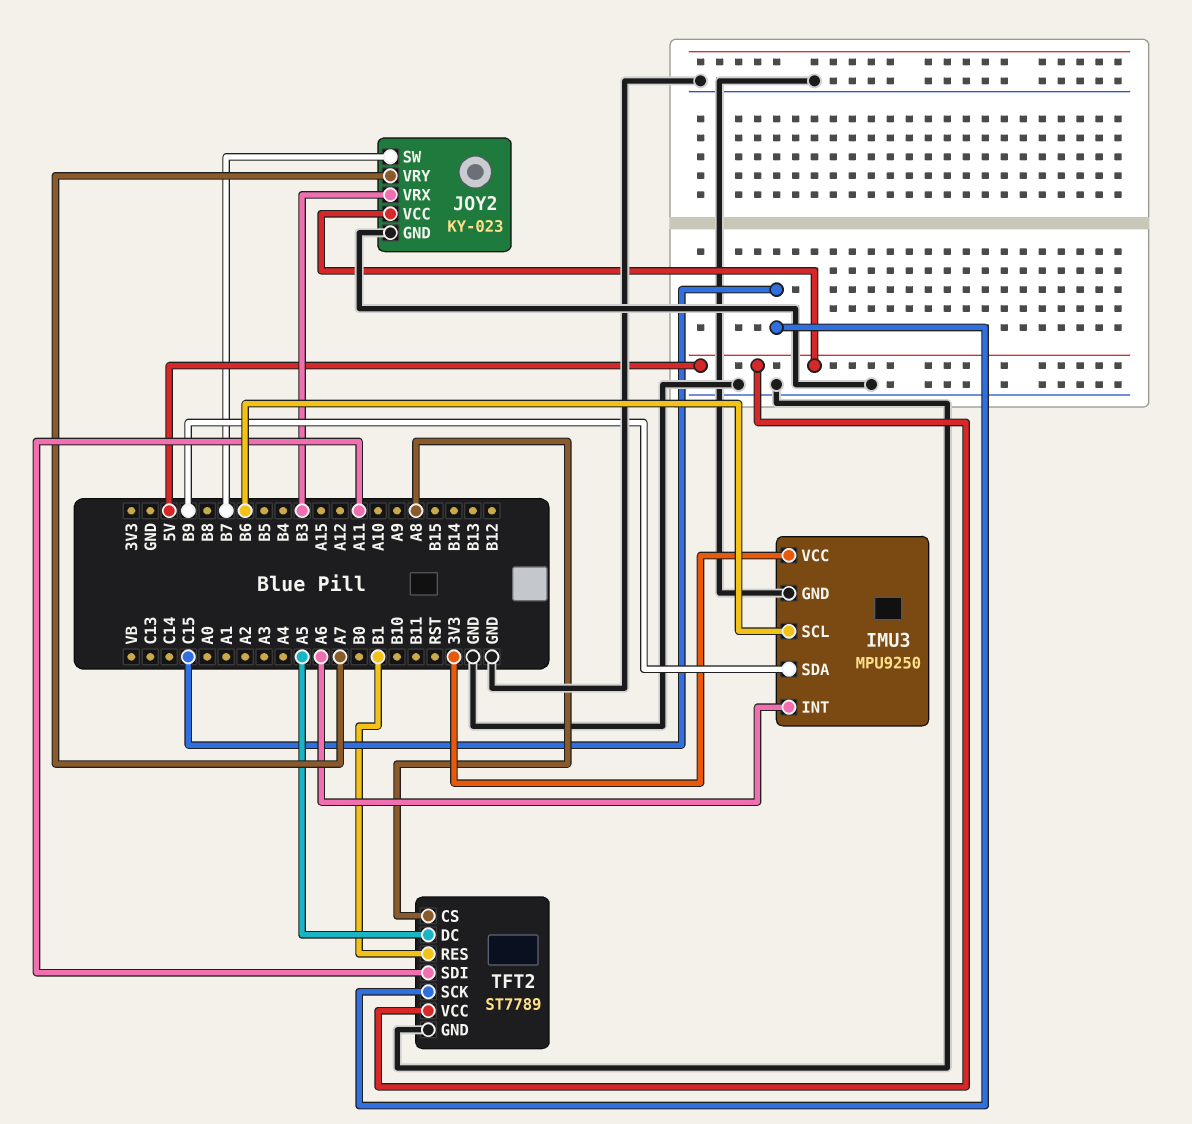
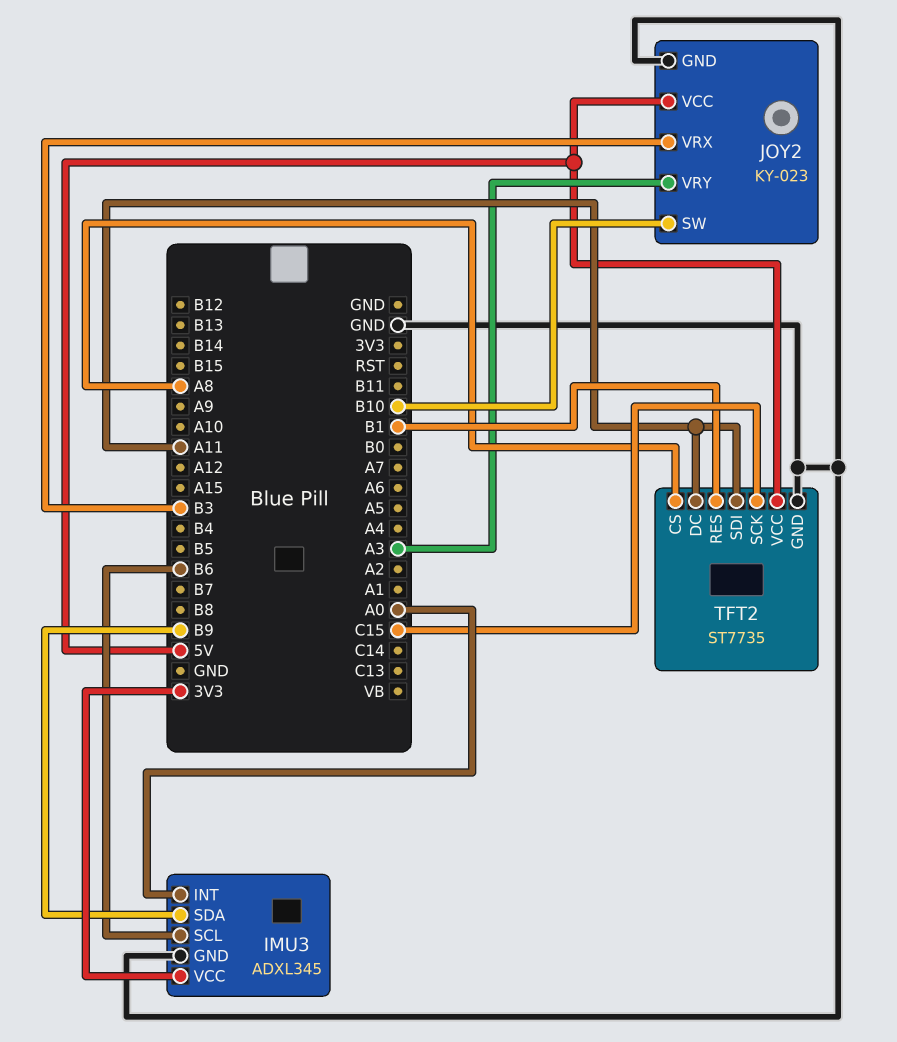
IMU3: MPU9250 -> ADXL345
IMU3 pin INT: A6 -> A0
JOY2 pin SW: B7 -> B10
JOY2 pin VRY: A7 -> A3
TFT2: ST7789 -> ST7735
TFT2 pin DC: A5 -> A11

